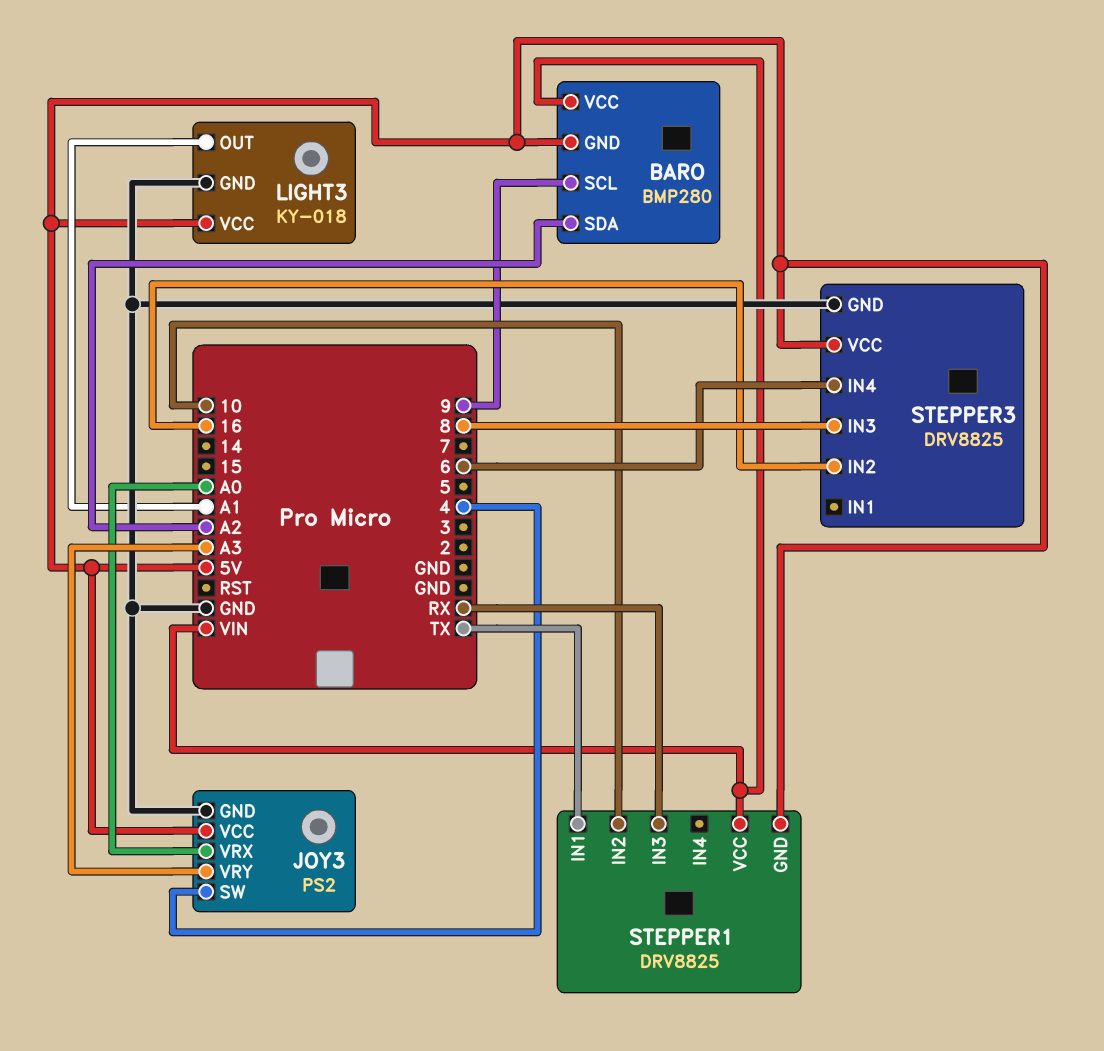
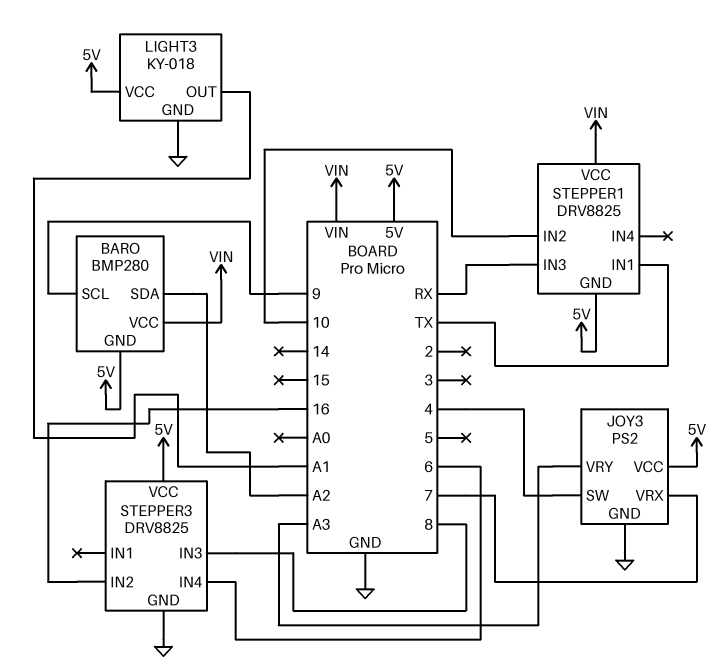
JOY3 pin VRX: A0 -> 7

